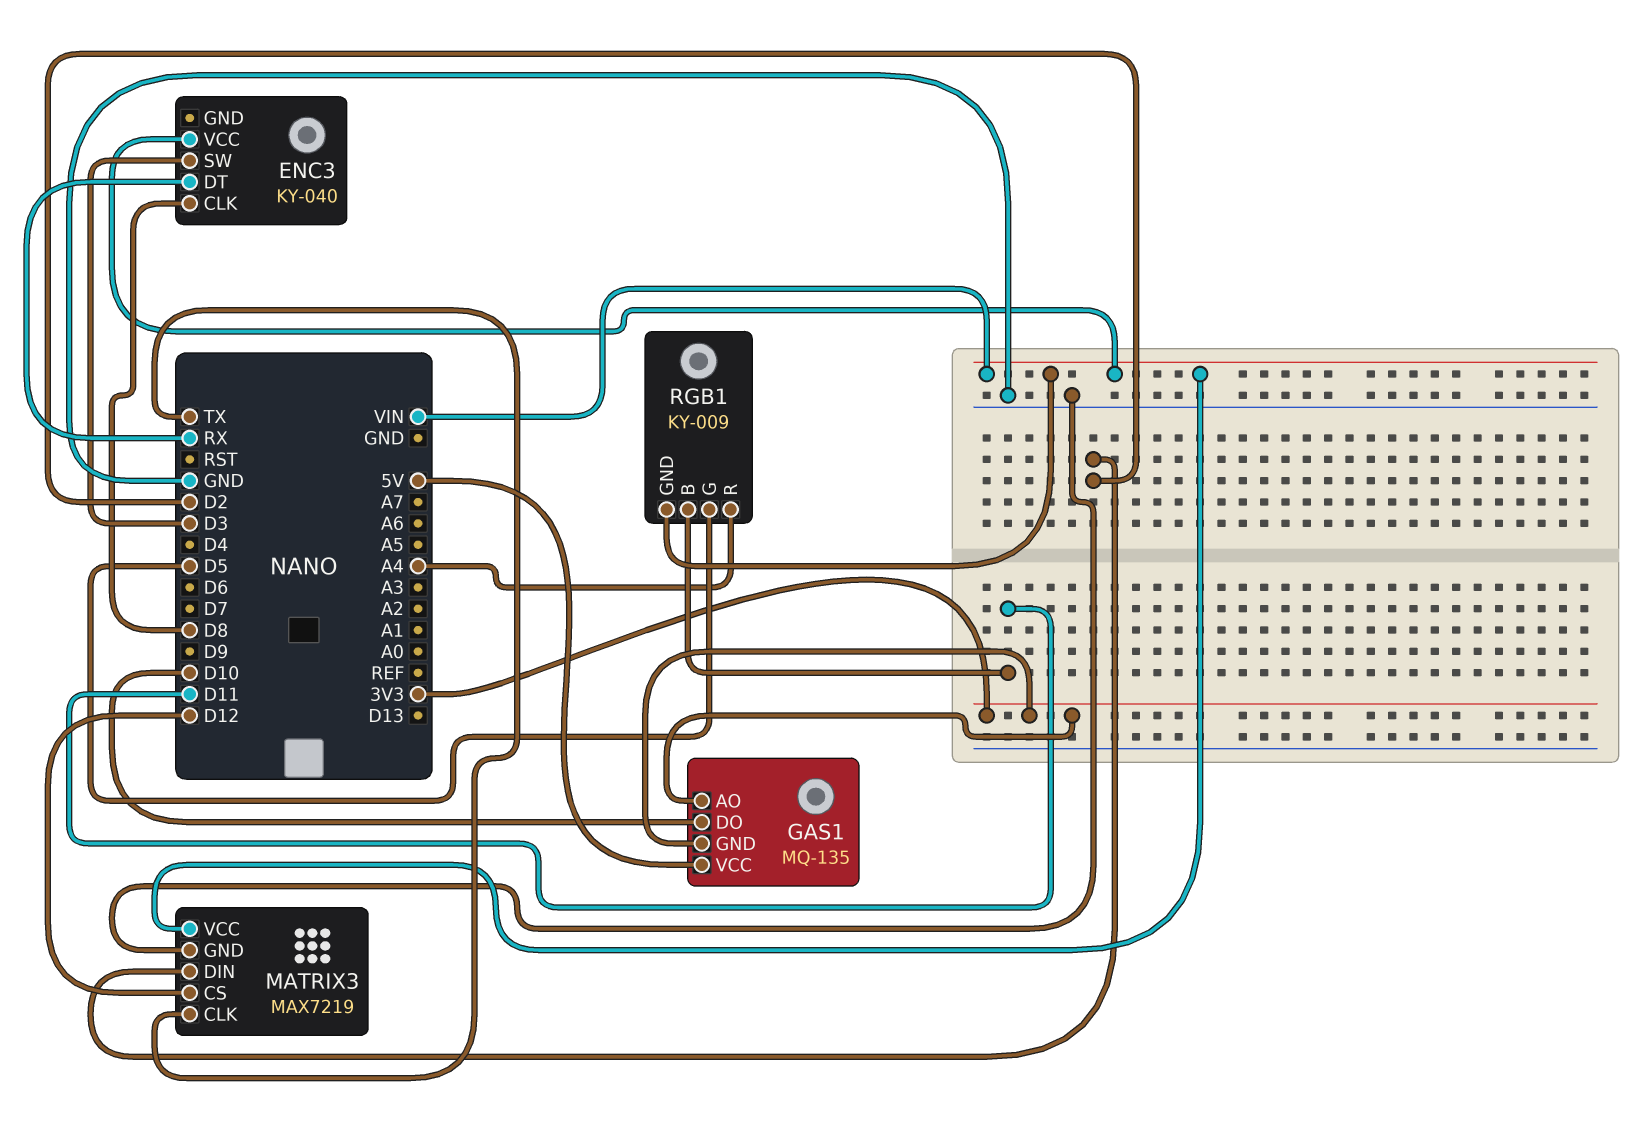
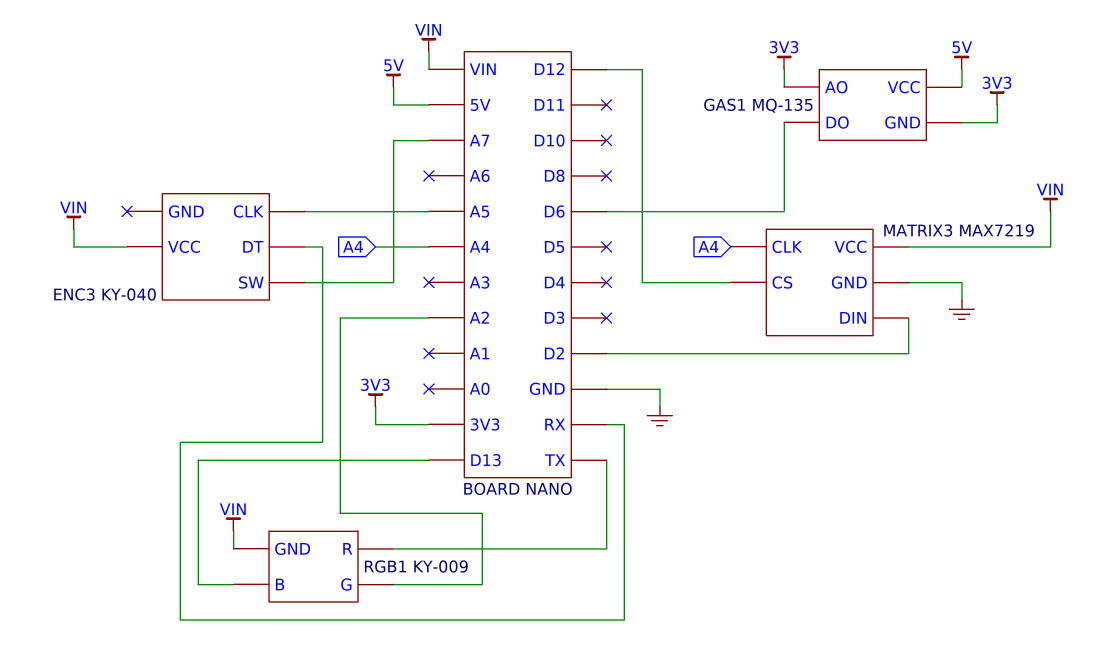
ENC3 pin CLK: D8 -> A5
ENC3 pin SW: D3 -> A7
GAS1 pin DO: D10 -> D6
MATRIX3 pin CLK: TX -> A4
RGB1 pin B: D11 -> D13
RGB1 pin G: D5 -> A2
RGB1 pin R: A4 -> TX

